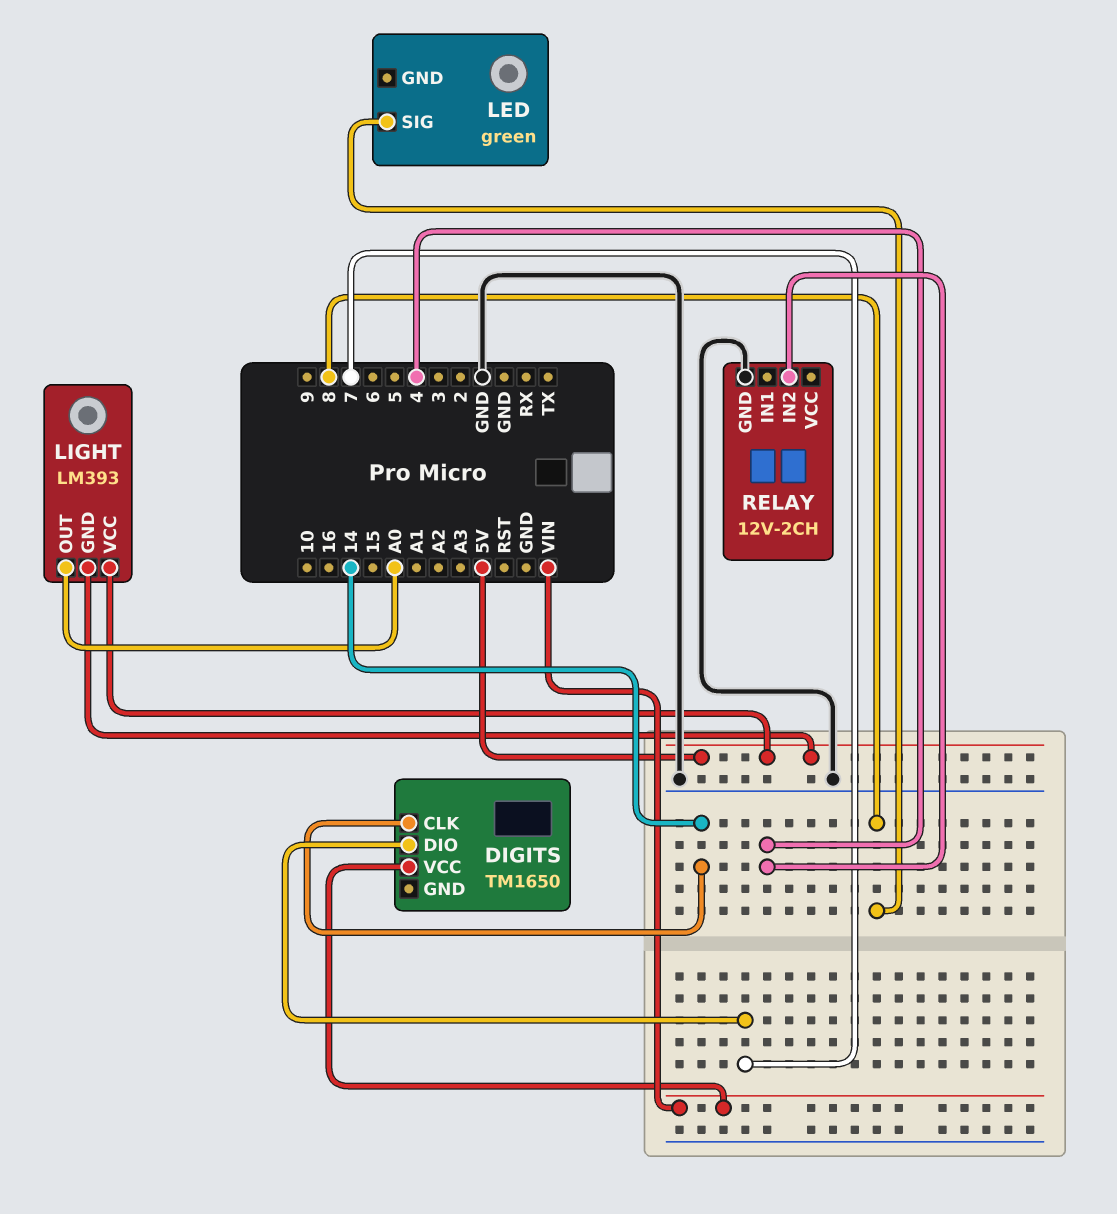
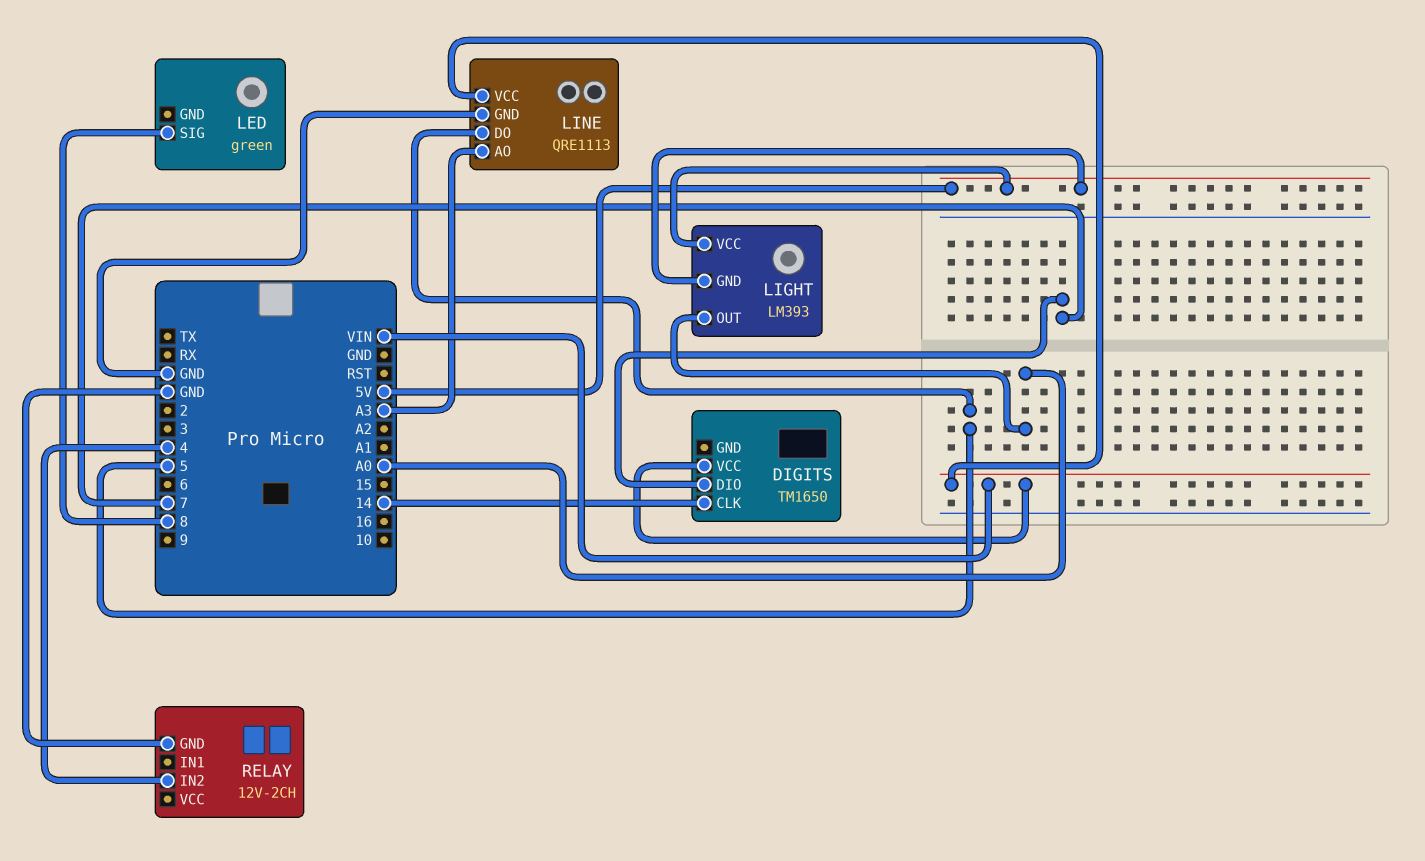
LINE: none -> QRE1113
LINE pin AO: none -> A3
LINE pin DO: none -> 5
LINE pin GND: none -> GND
LINE pin VCC: none -> VIN

